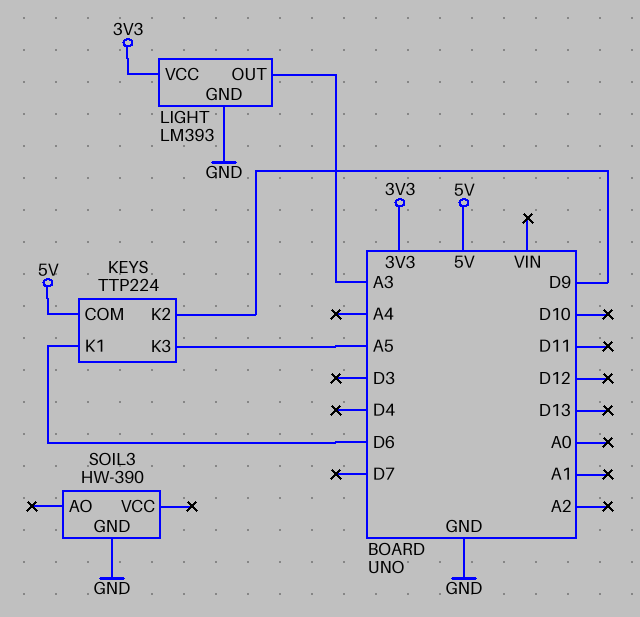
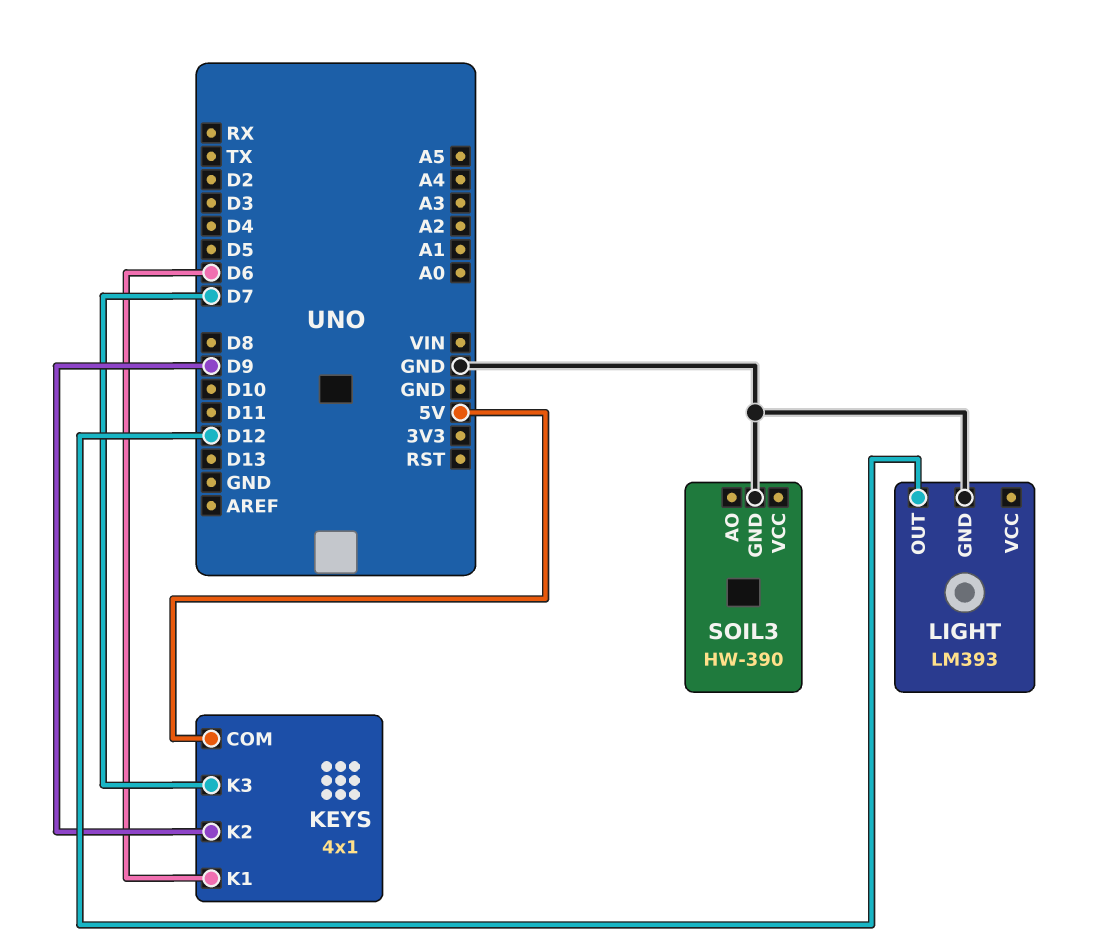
KEYS: TTP224 -> 4x1
KEYS pin K3: A5 -> D7
LIGHT pin OUT: A3 -> D12
LIGHT pin VCC: 3V3 -> none

